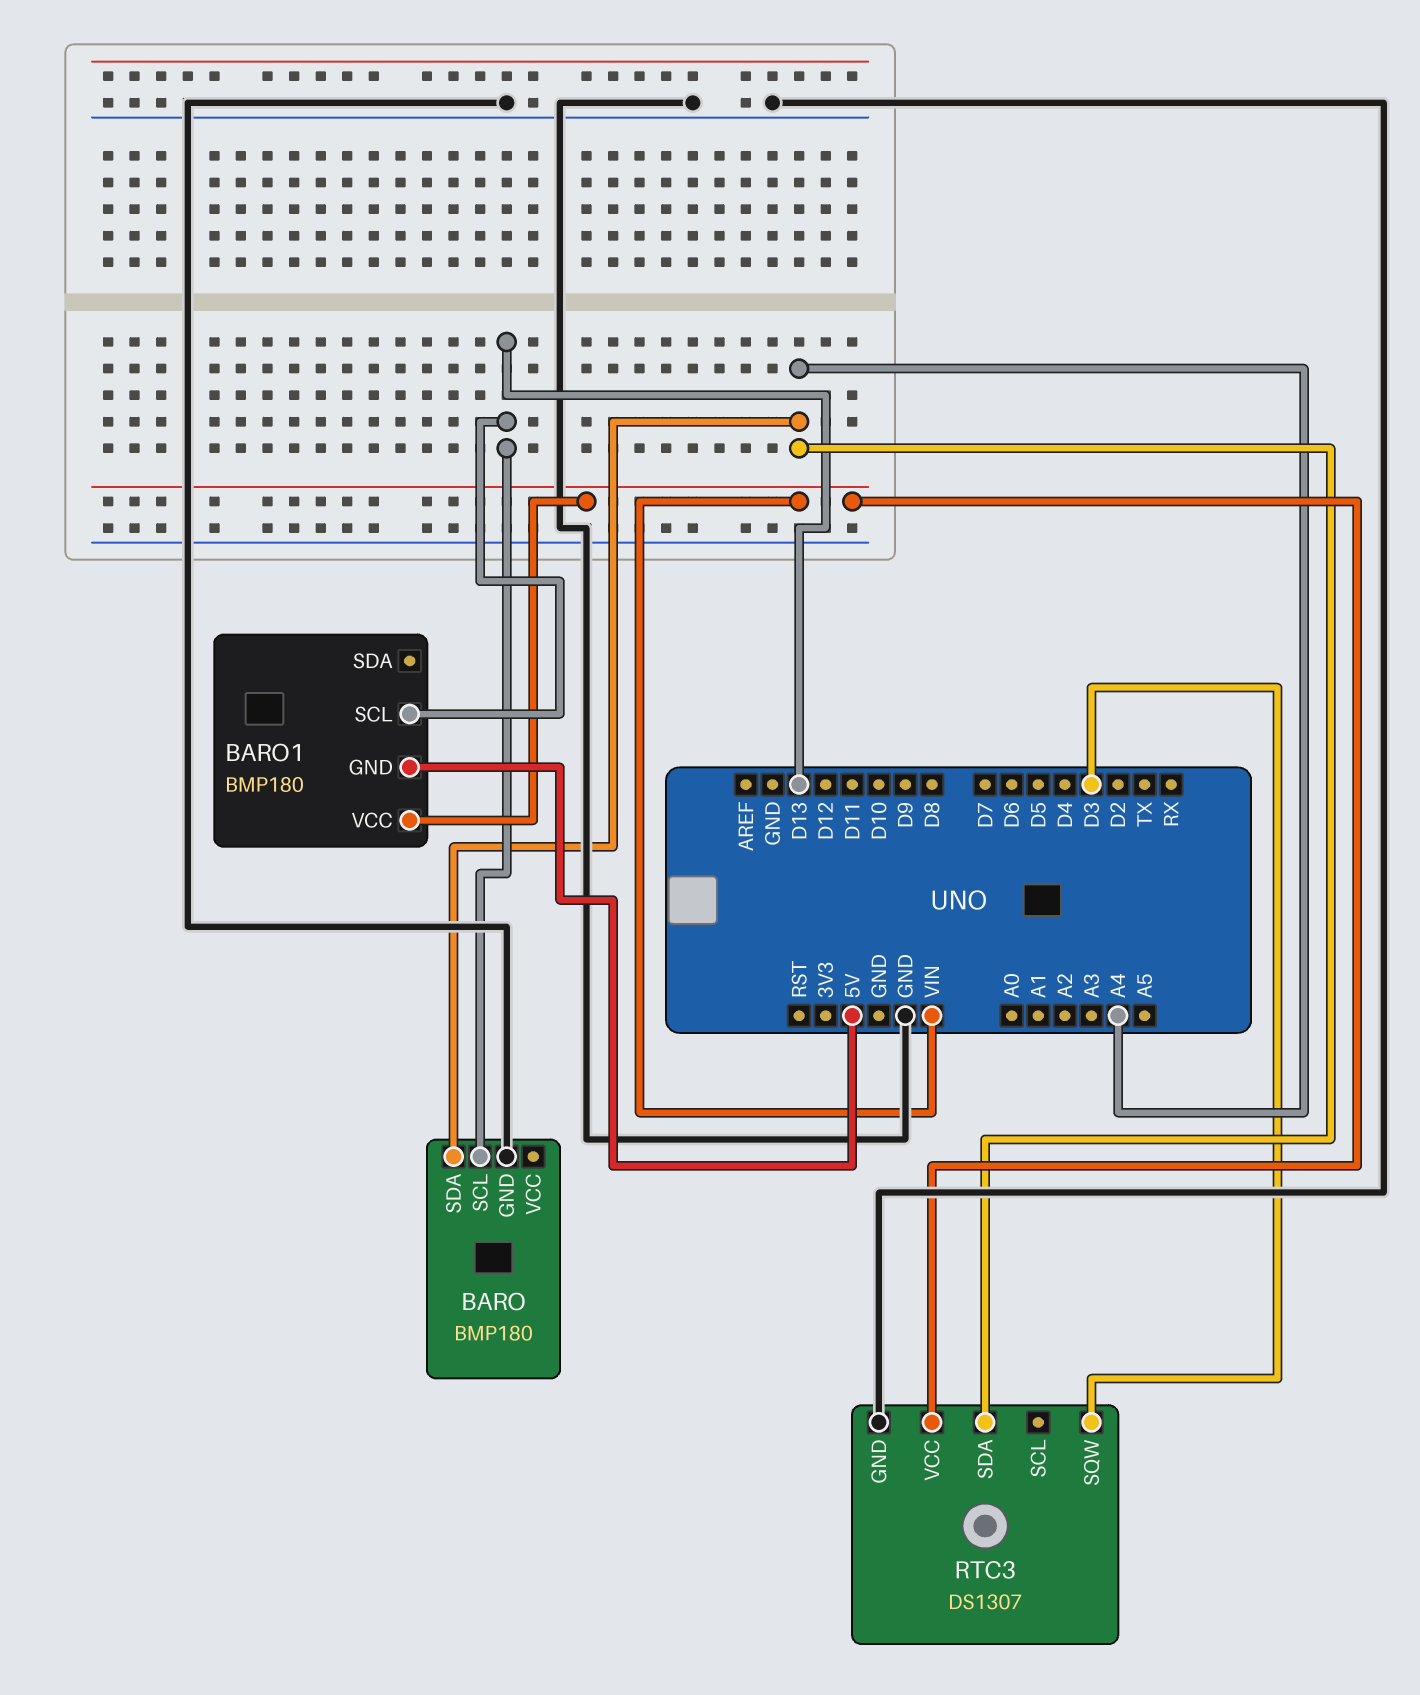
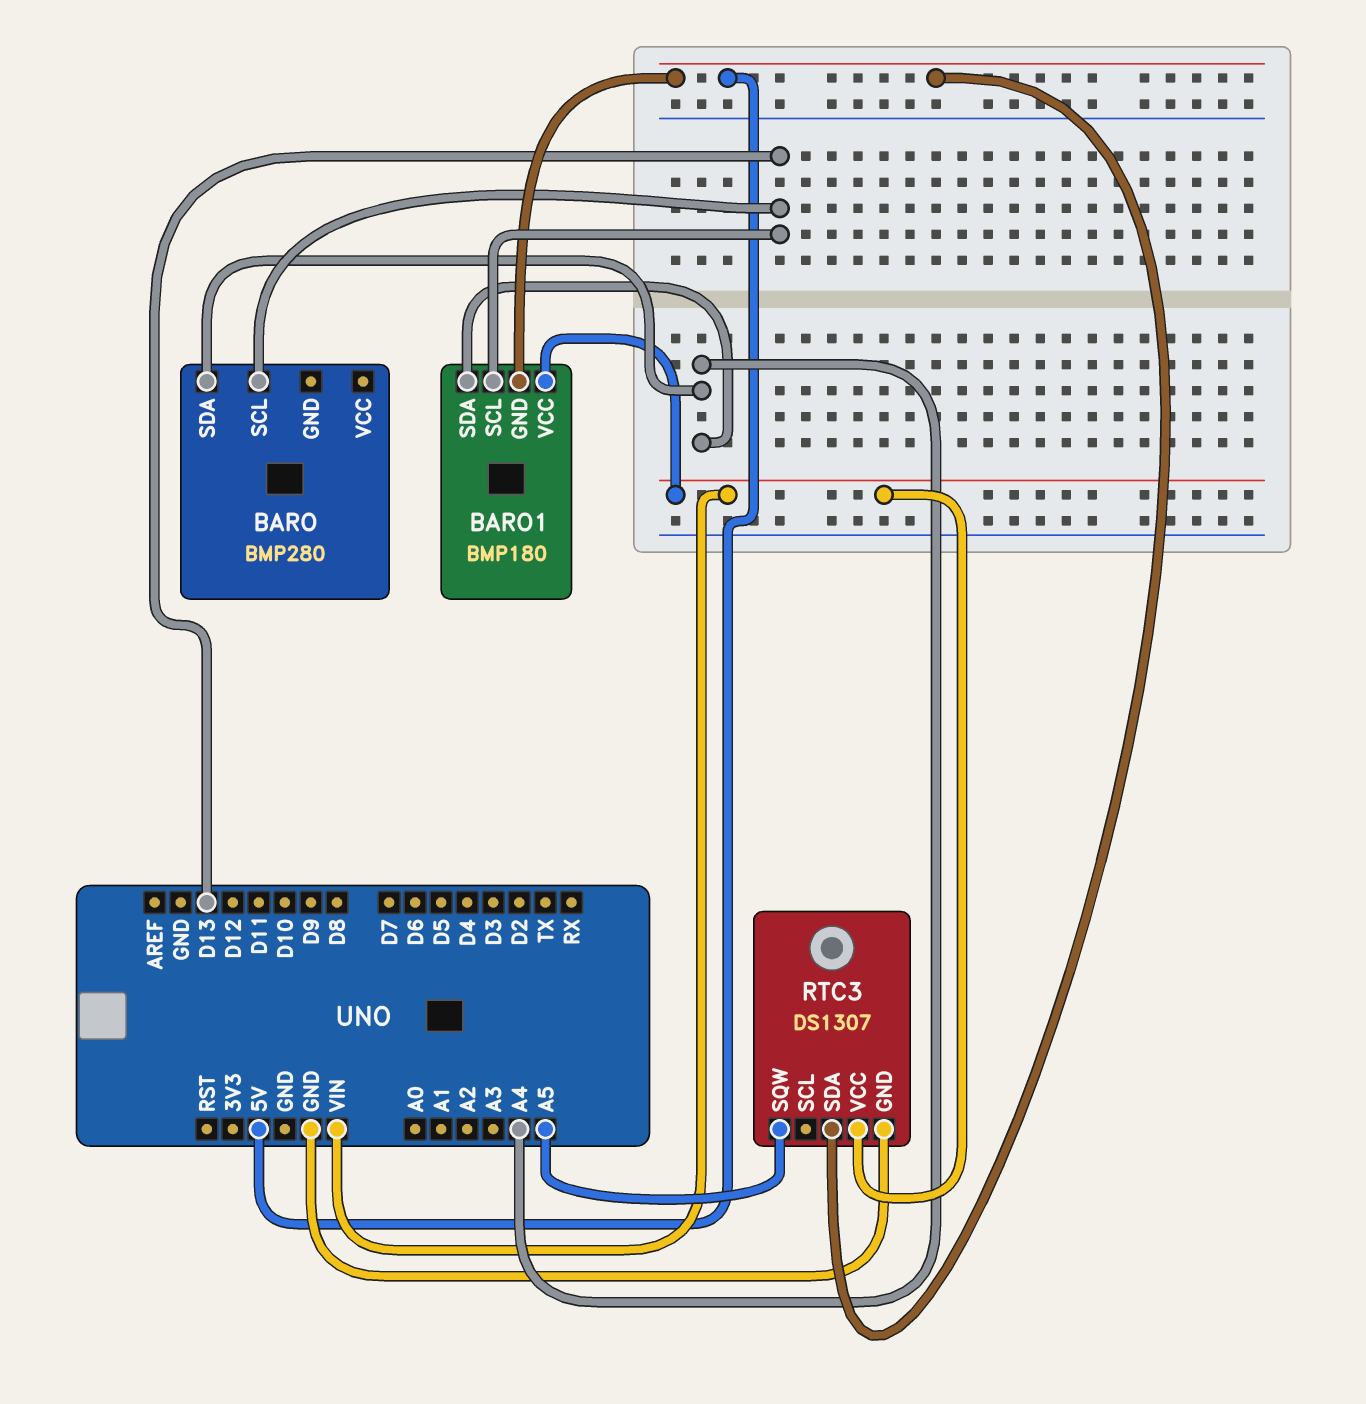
BARO: BMP180 -> BMP280
BARO pin GND: GND -> none
BARO1 pin SDA: none -> A4
RTC3 pin SDA: A4 -> 5V
RTC3 pin SQW: D3 -> A5

